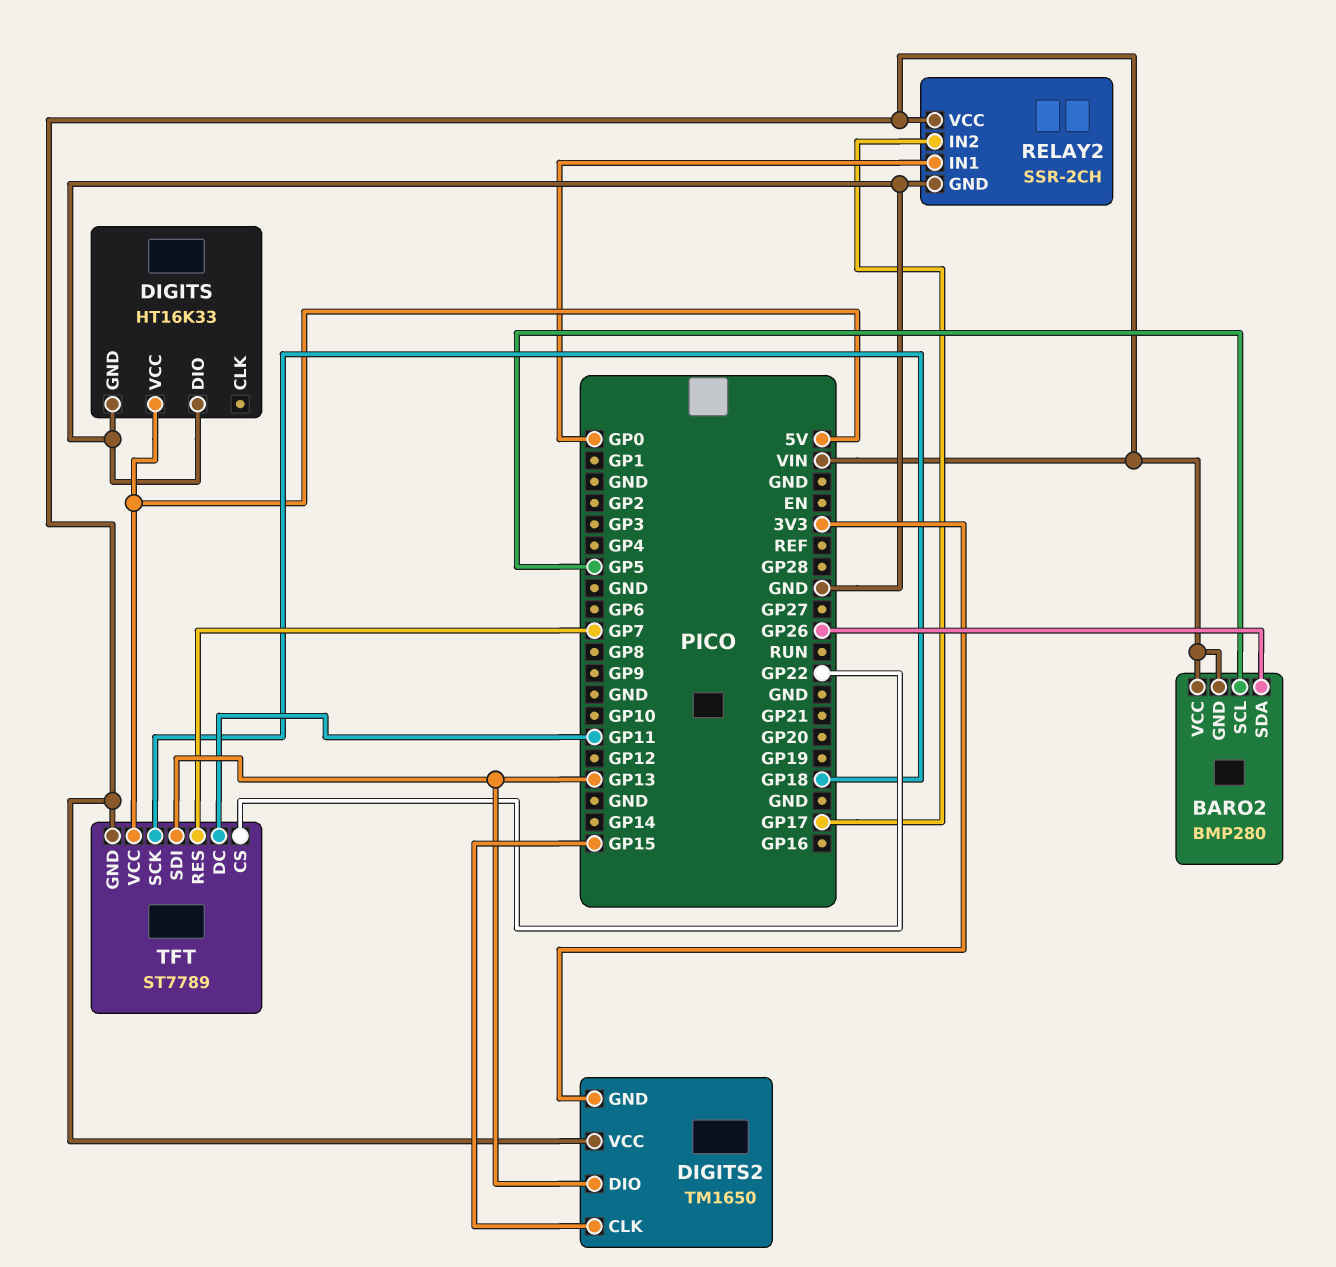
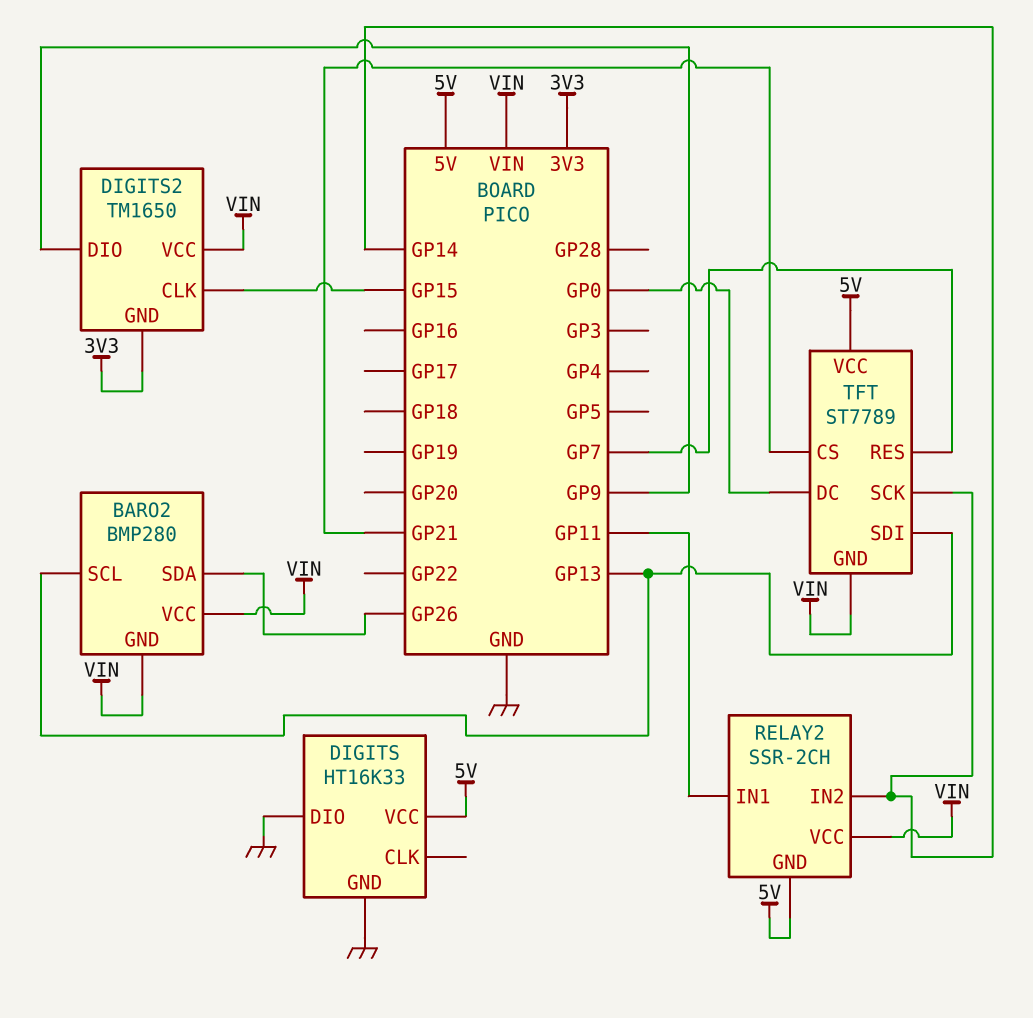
BARO2 pin SCL: GP5 -> GP13
DIGITS2 pin DIO: GP13 -> GP9
RELAY2 pin GND: GND -> 5V
RELAY2 pin IN1: GP0 -> GP11
RELAY2 pin IN2: GP17 -> GP14
TFT pin CS: GP22 -> GP21
TFT pin DC: GP11 -> GP0
TFT pin SCK: GP18 -> GP14

